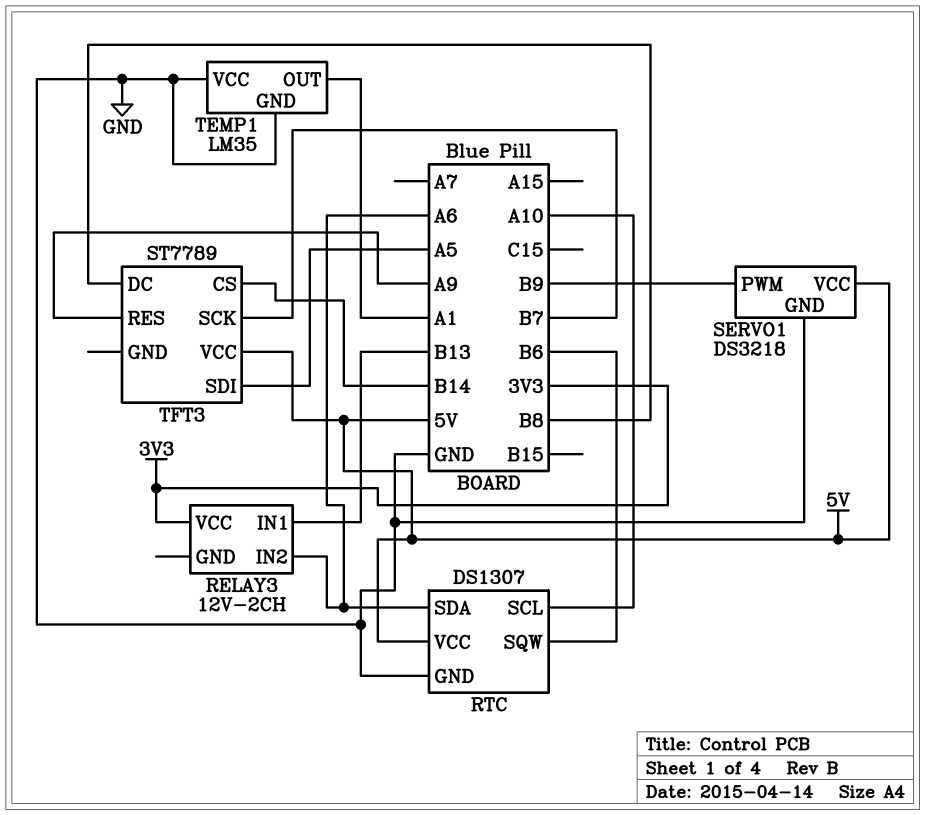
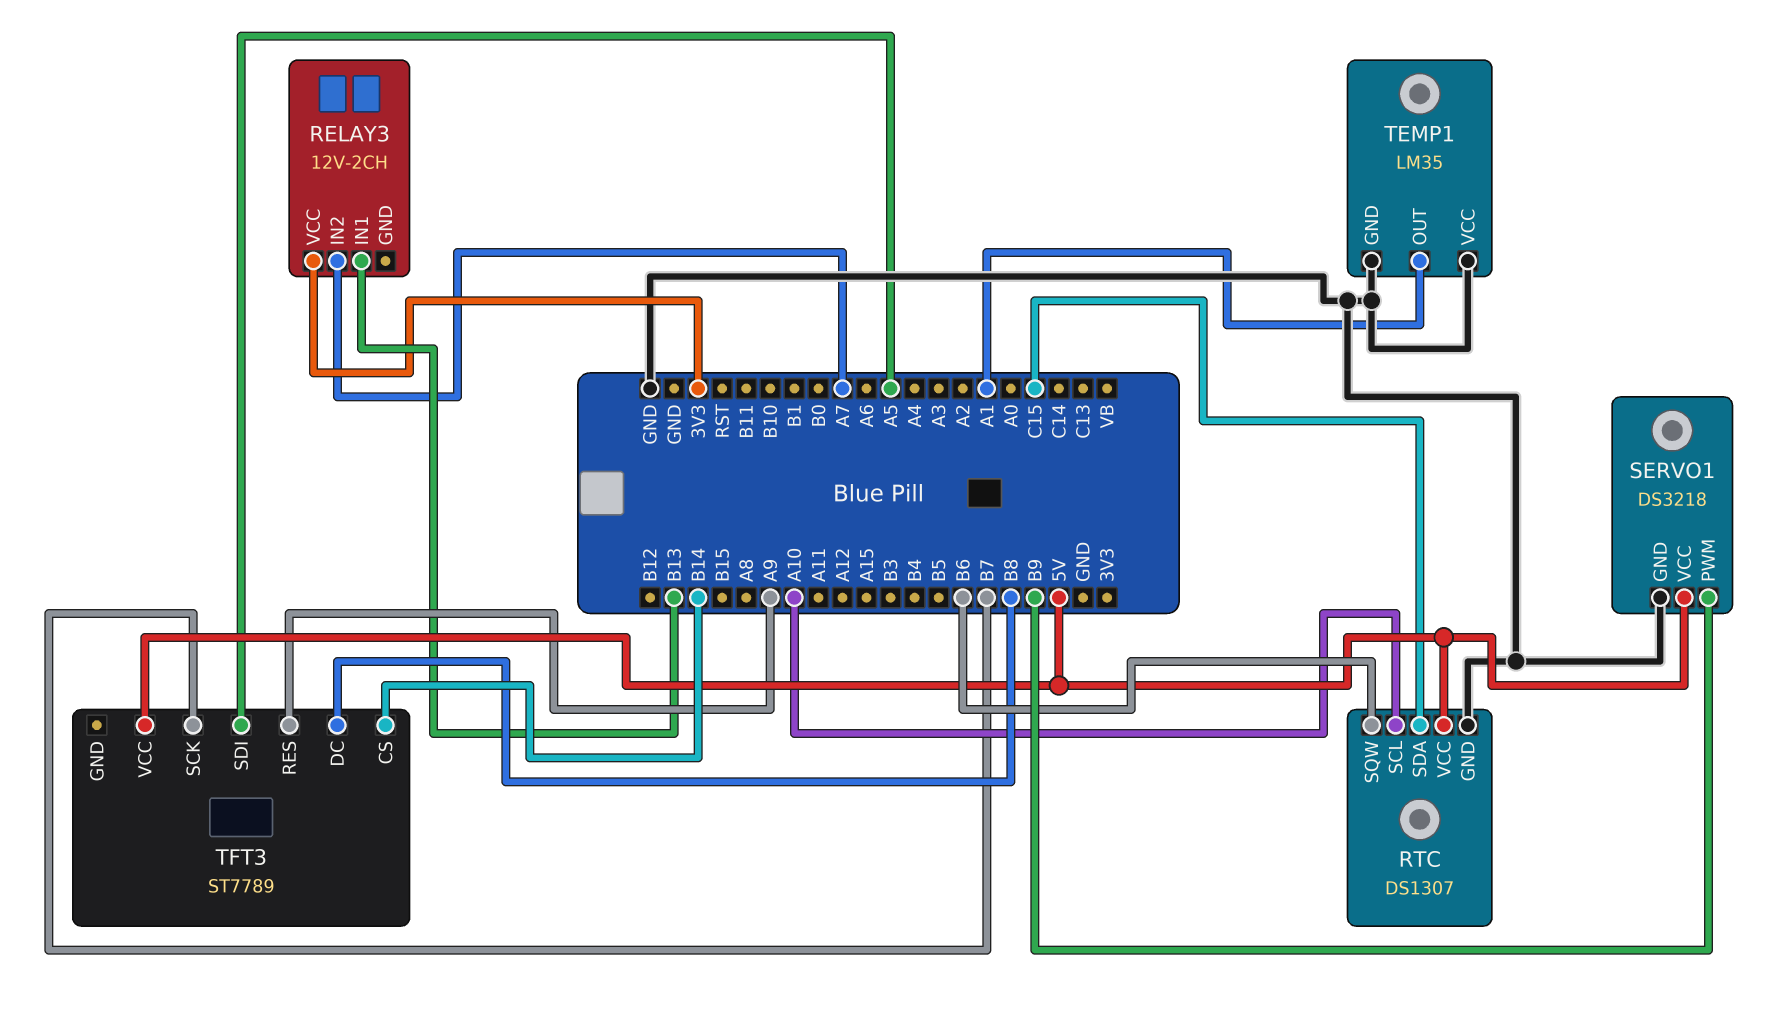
RELAY3 pin IN2: A6 -> A7
RTC pin SDA: A6 -> C15

